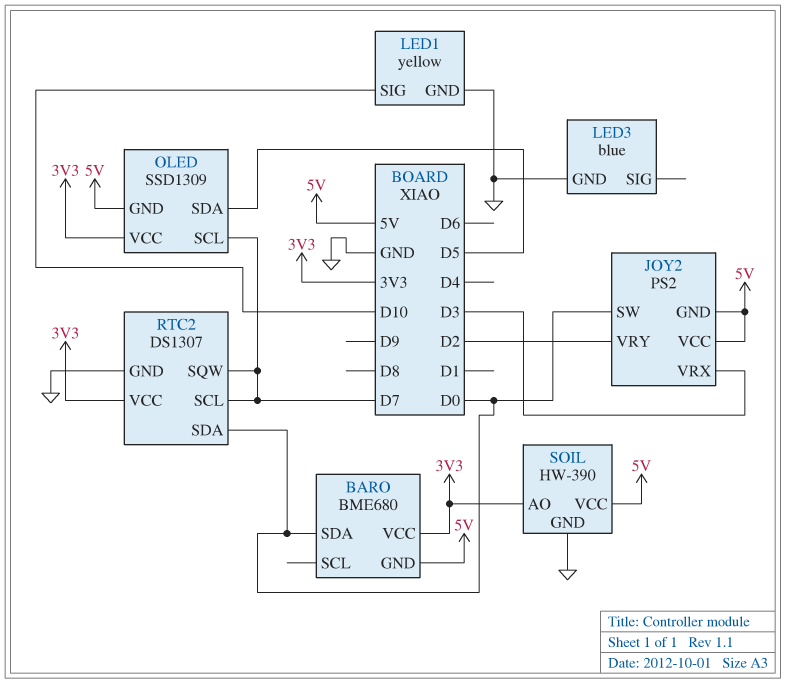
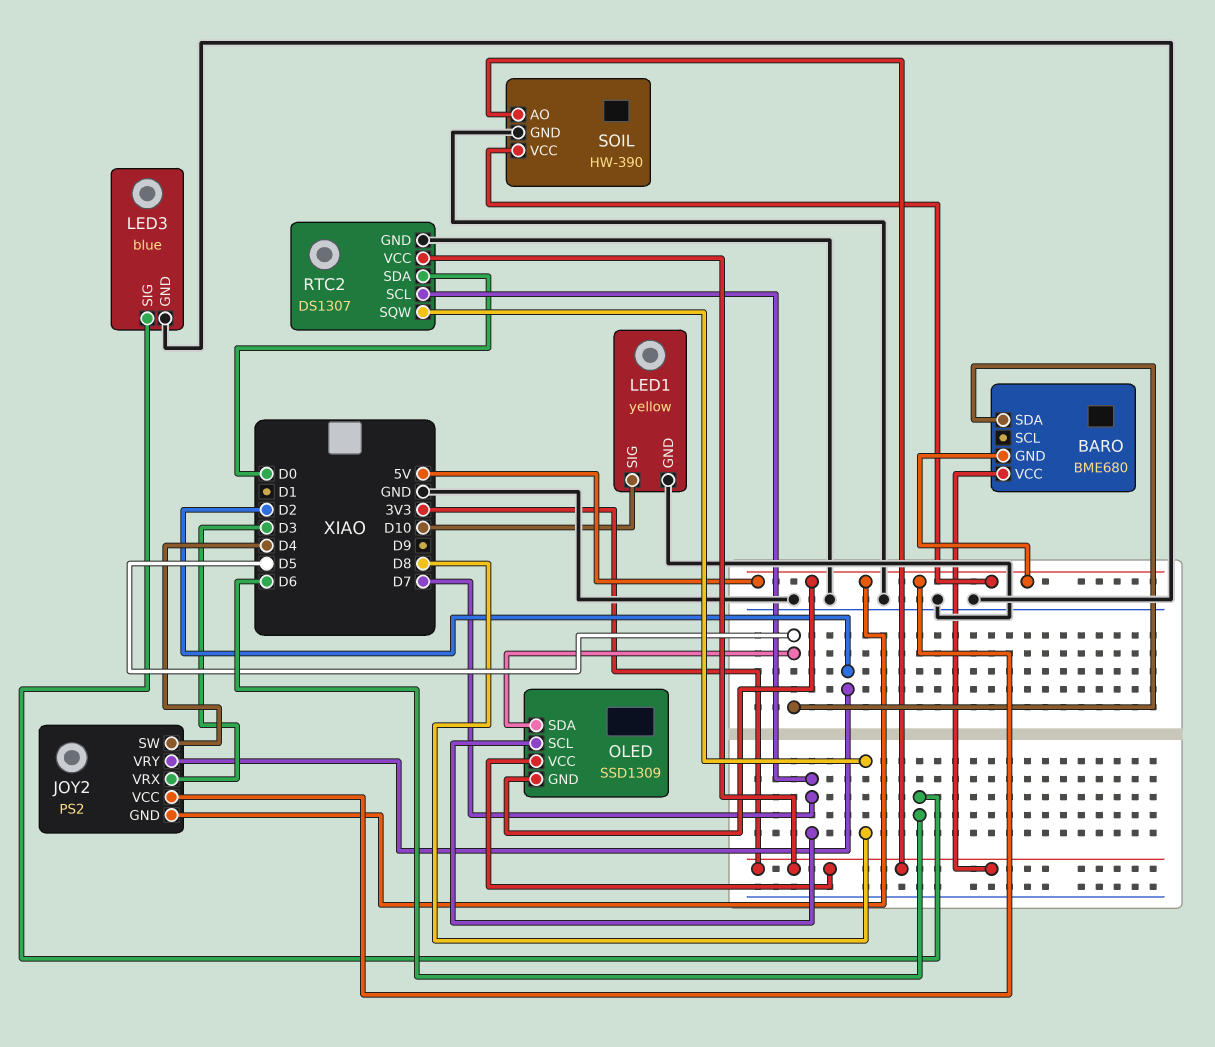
BARO pin SDA: D0 -> D5
JOY2 pin SW: D0 -> D4
LED3 pin SIG: none -> D6
RTC2 pin SQW: D7 -> D8

